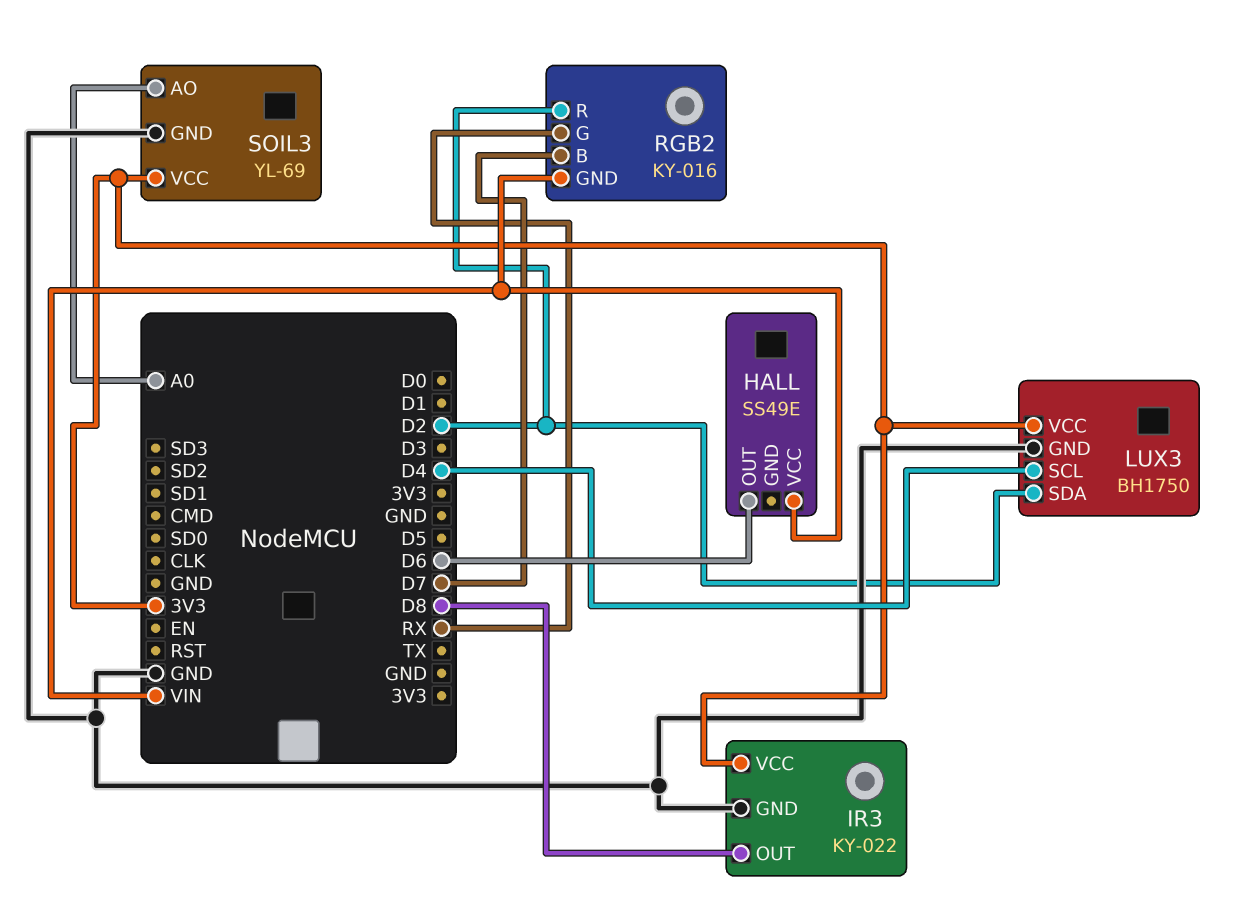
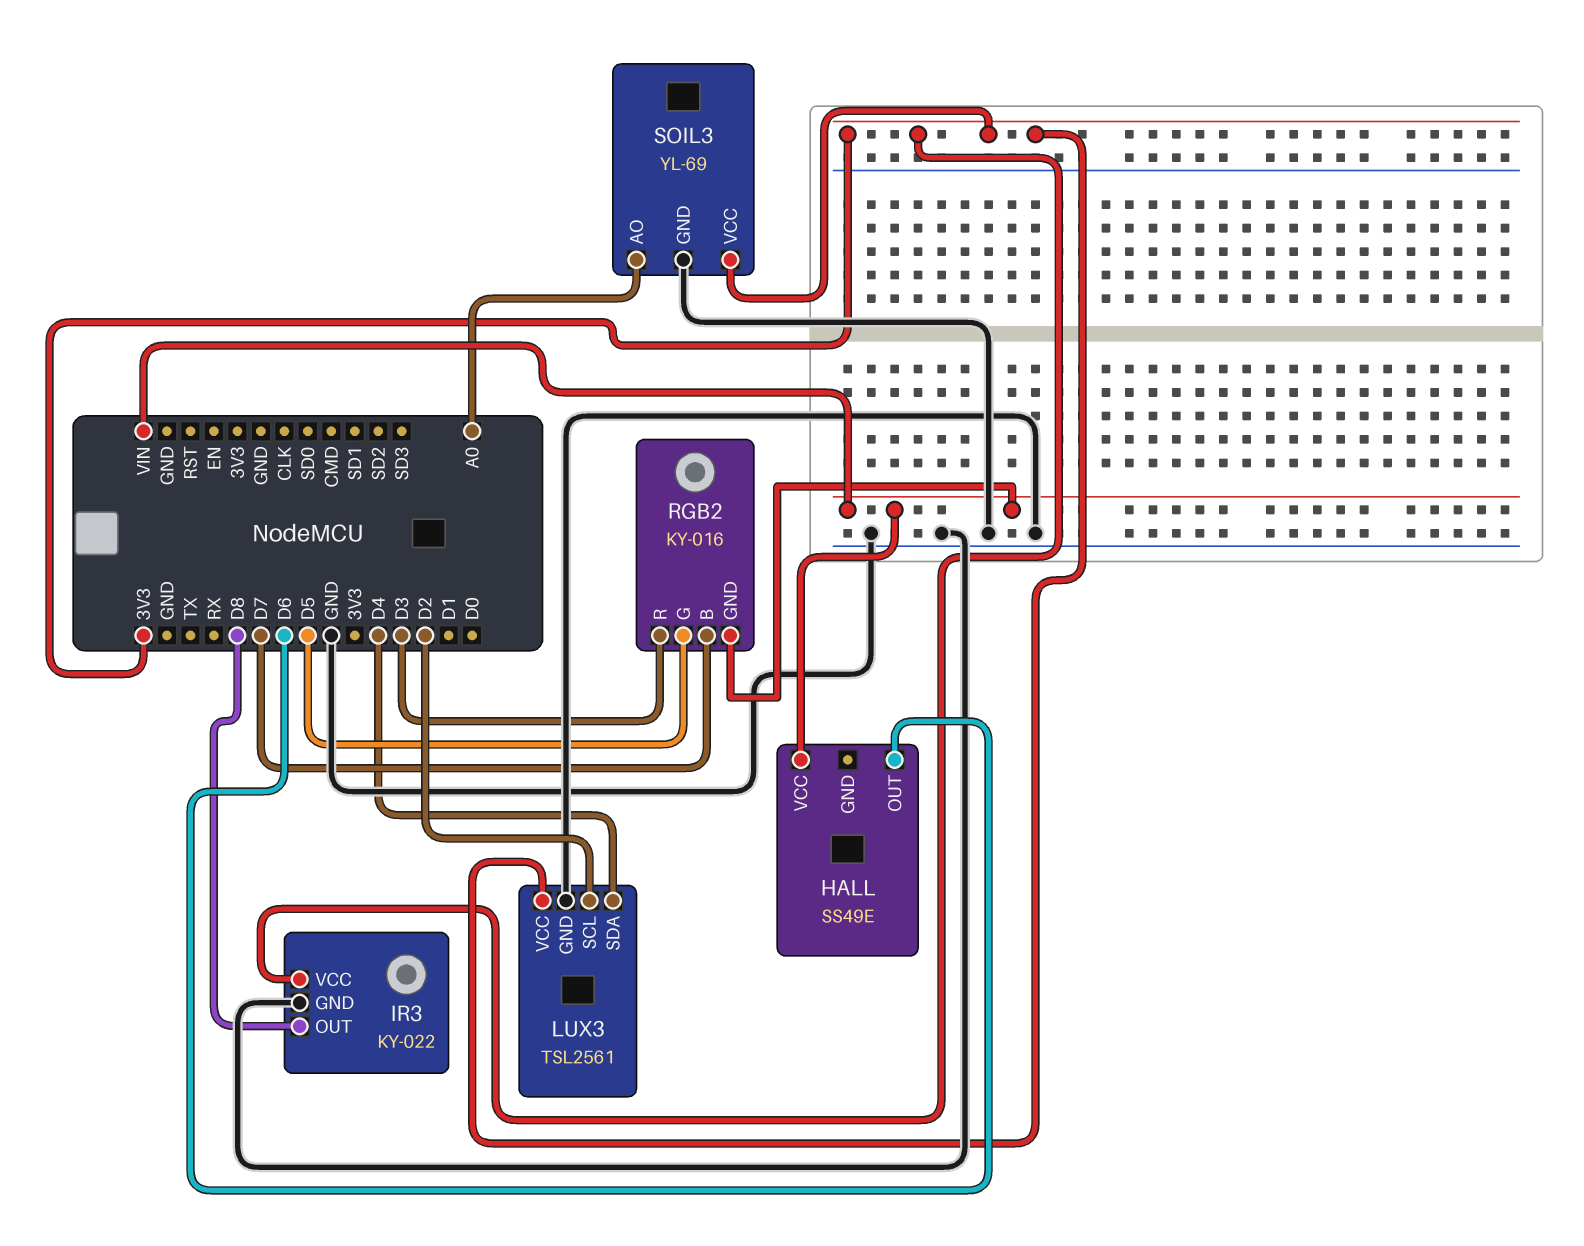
LUX3: BH1750 -> TSL2561
LUX3 pin SCL: D4 -> D2
LUX3 pin SDA: D2 -> D4
RGB2 pin G: RX -> D5
RGB2 pin R: D2 -> D3

